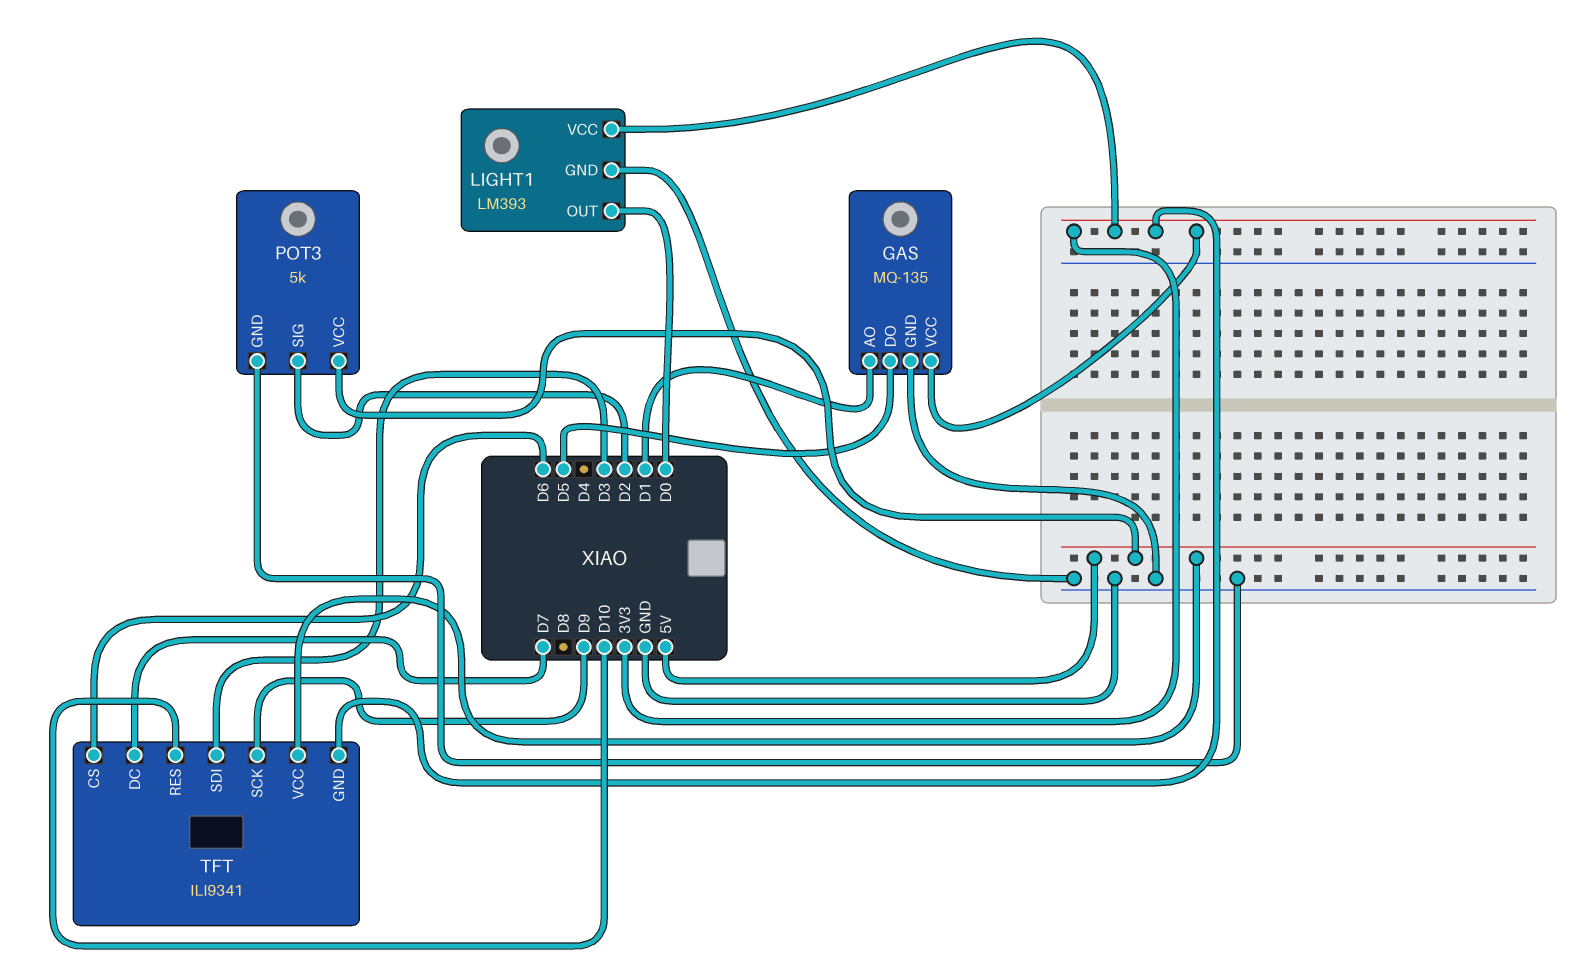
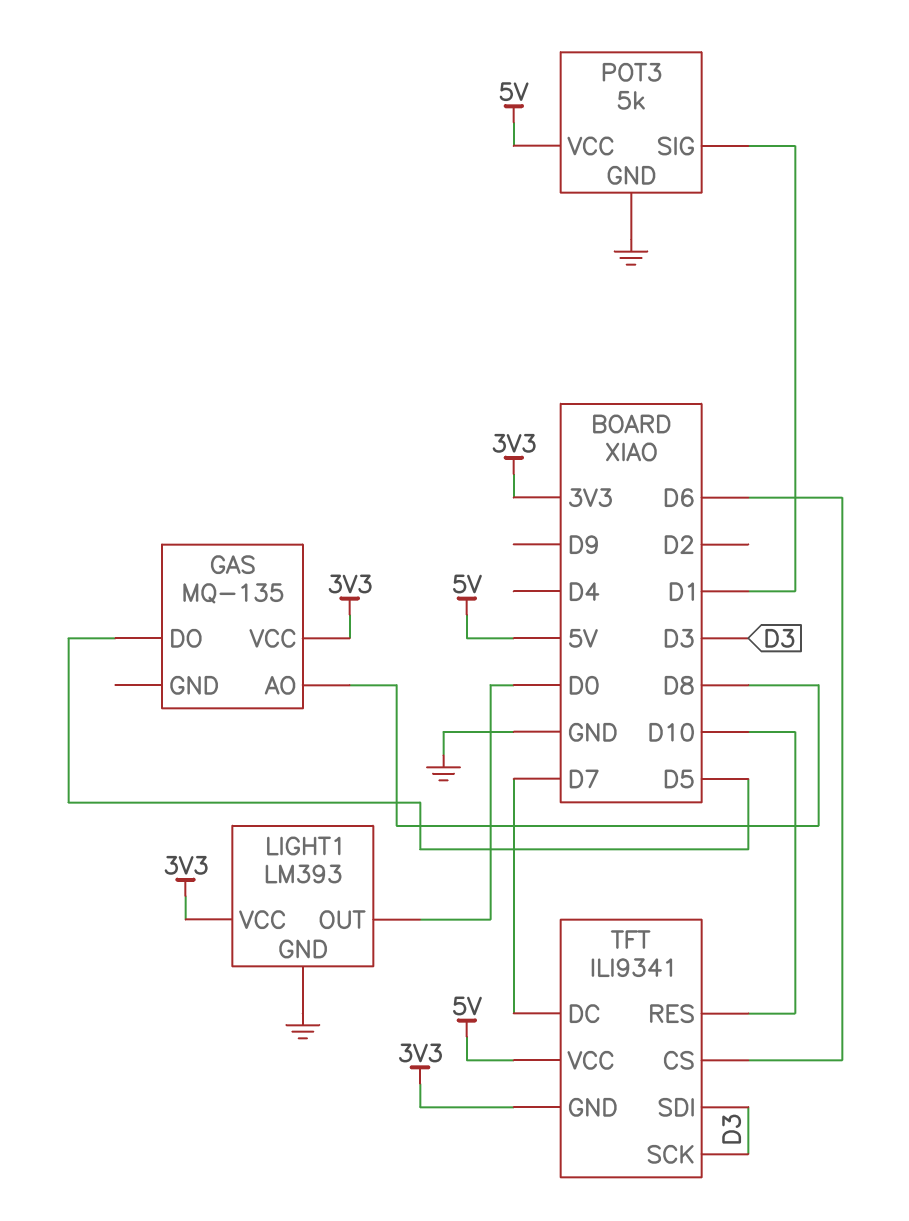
GAS pin AO: D1 -> D8
GAS pin GND: GND -> none
POT3 pin SIG: D2 -> D1
TFT pin SCK: D9 -> D3

